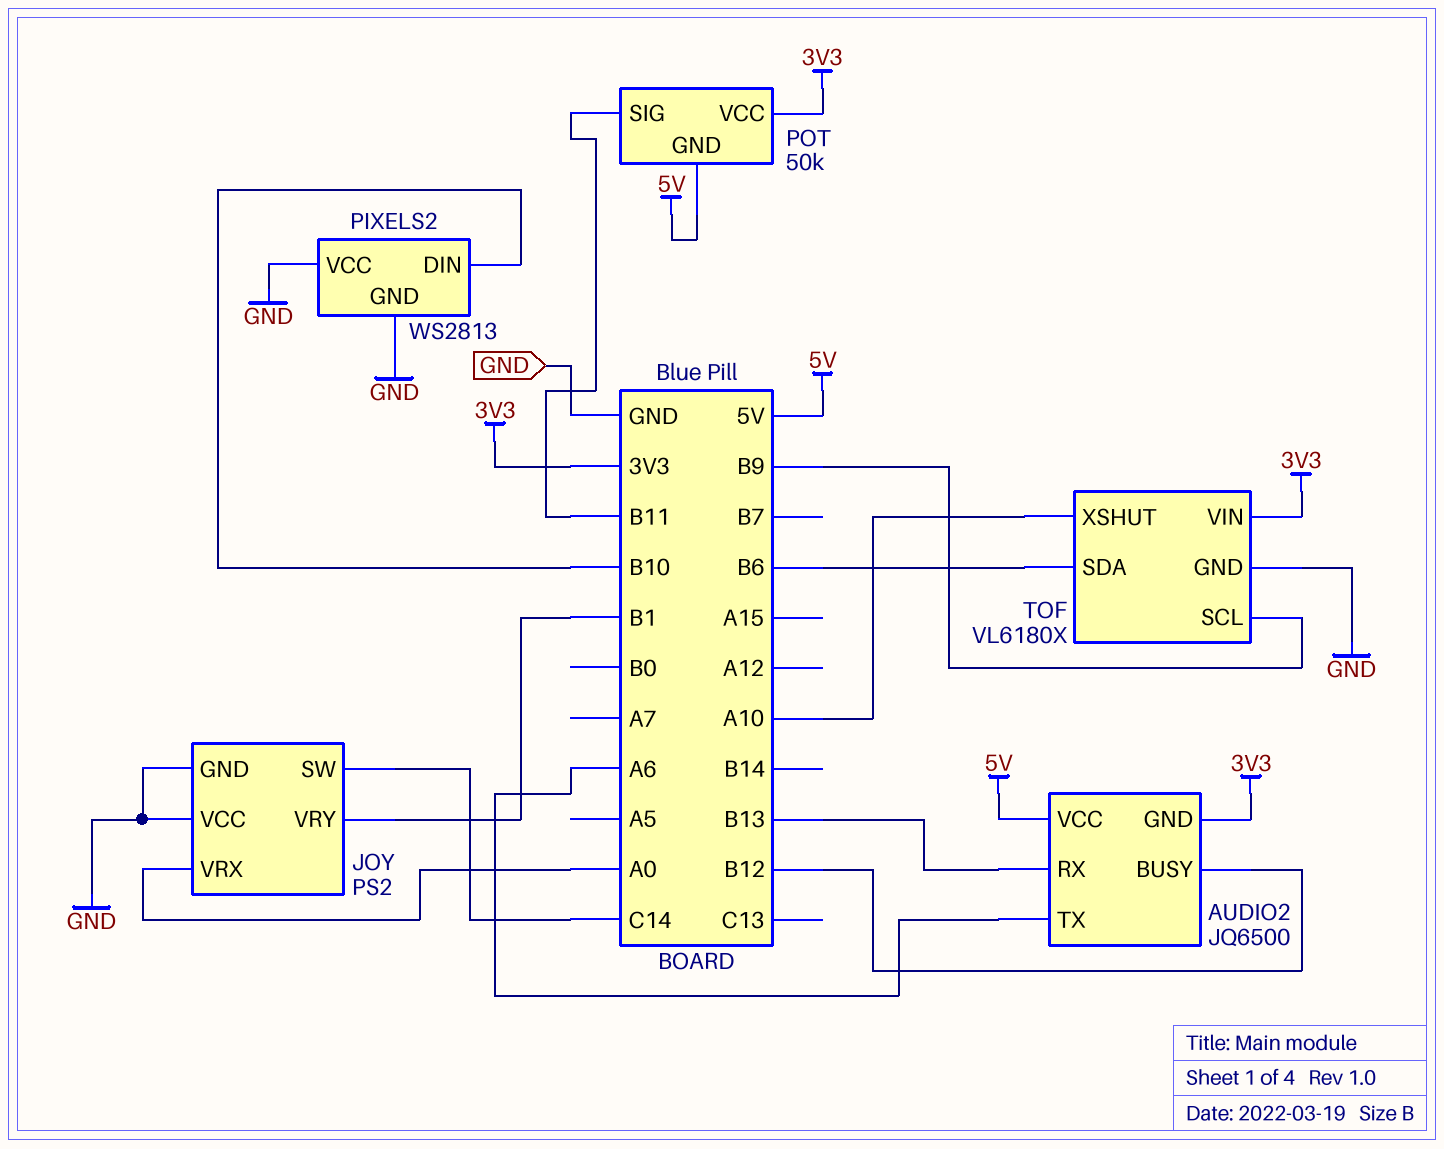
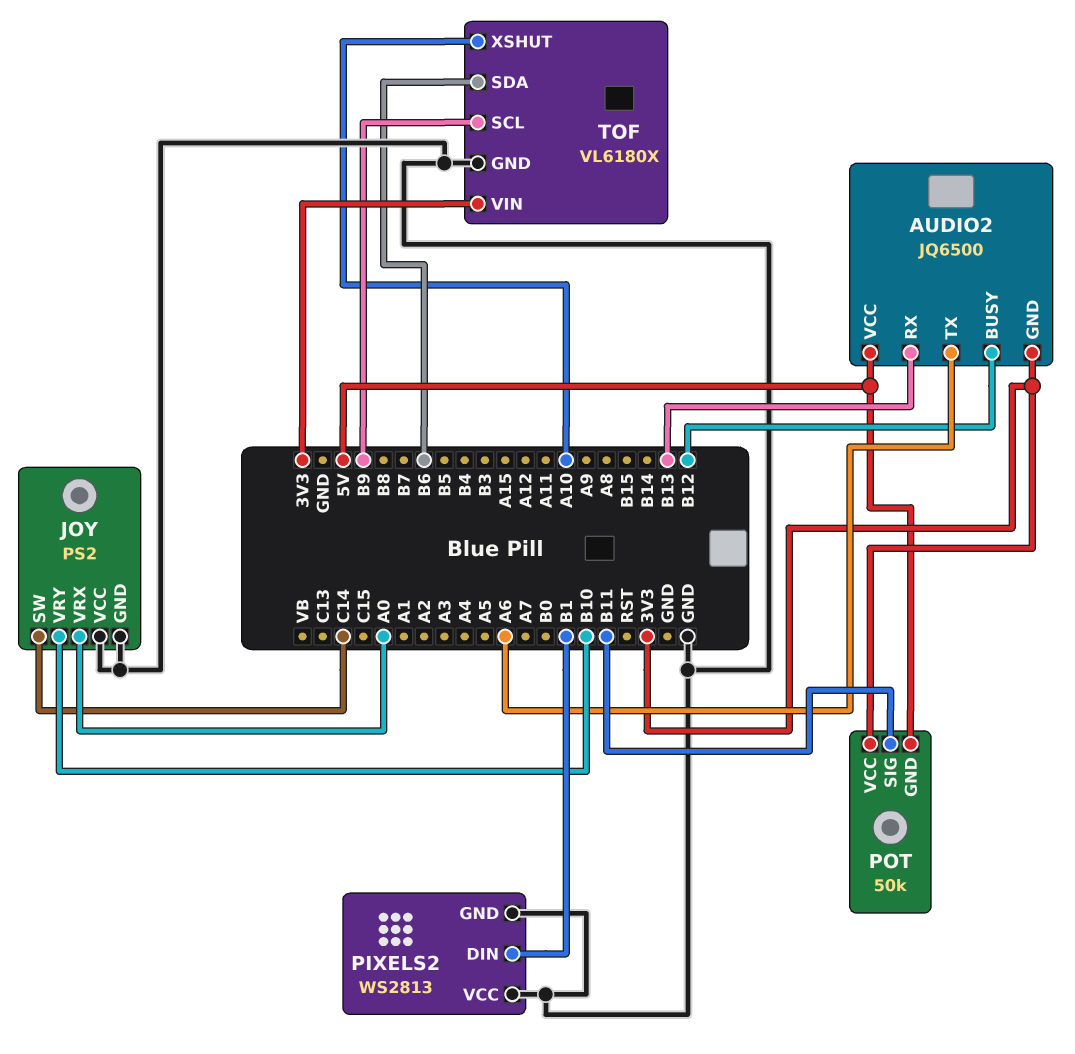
JOY pin VRY: B1 -> B10
PIXELS2 pin DIN: B10 -> B1

